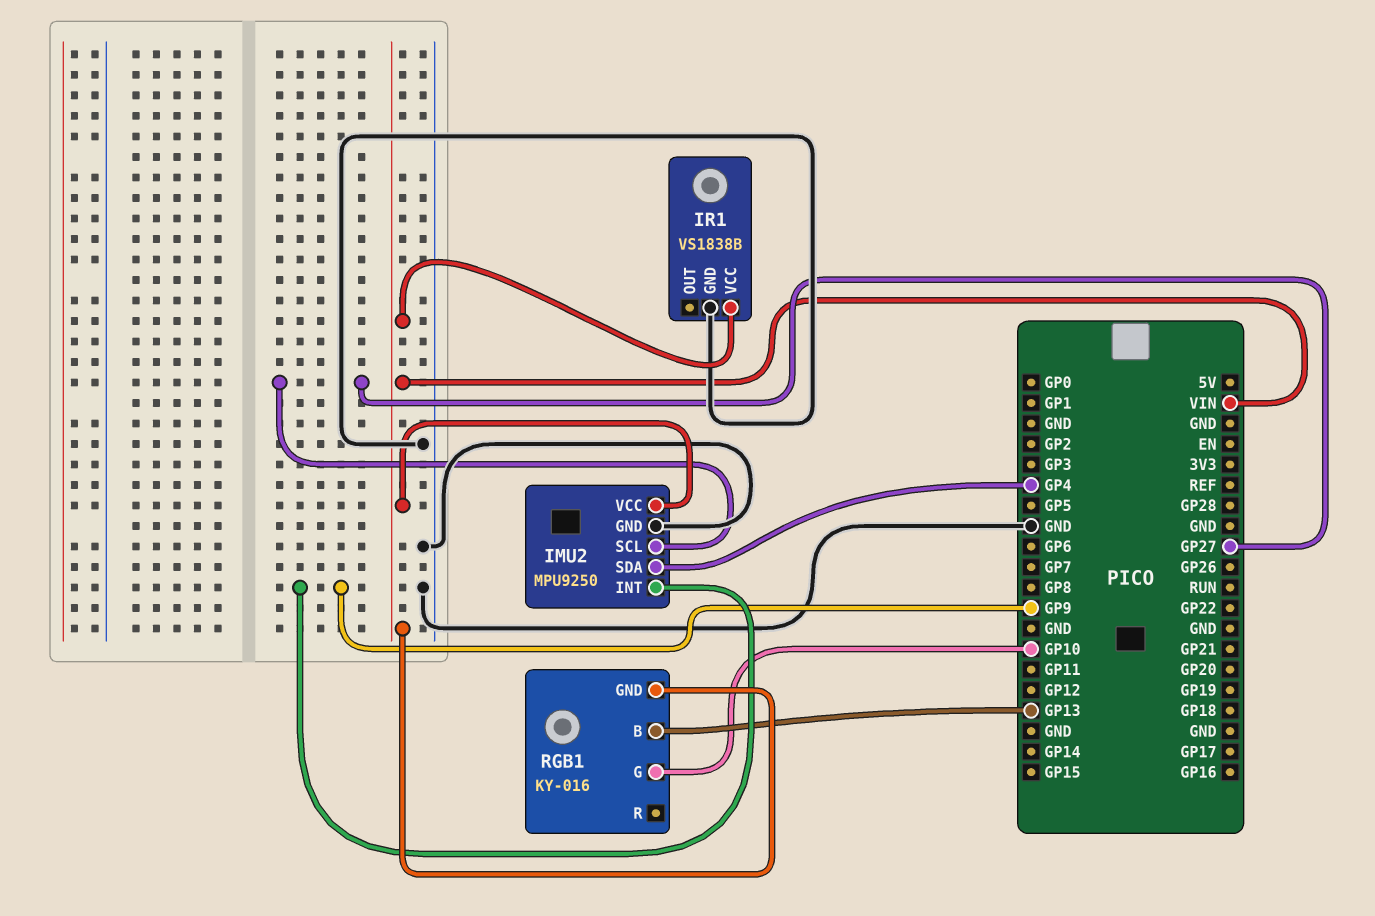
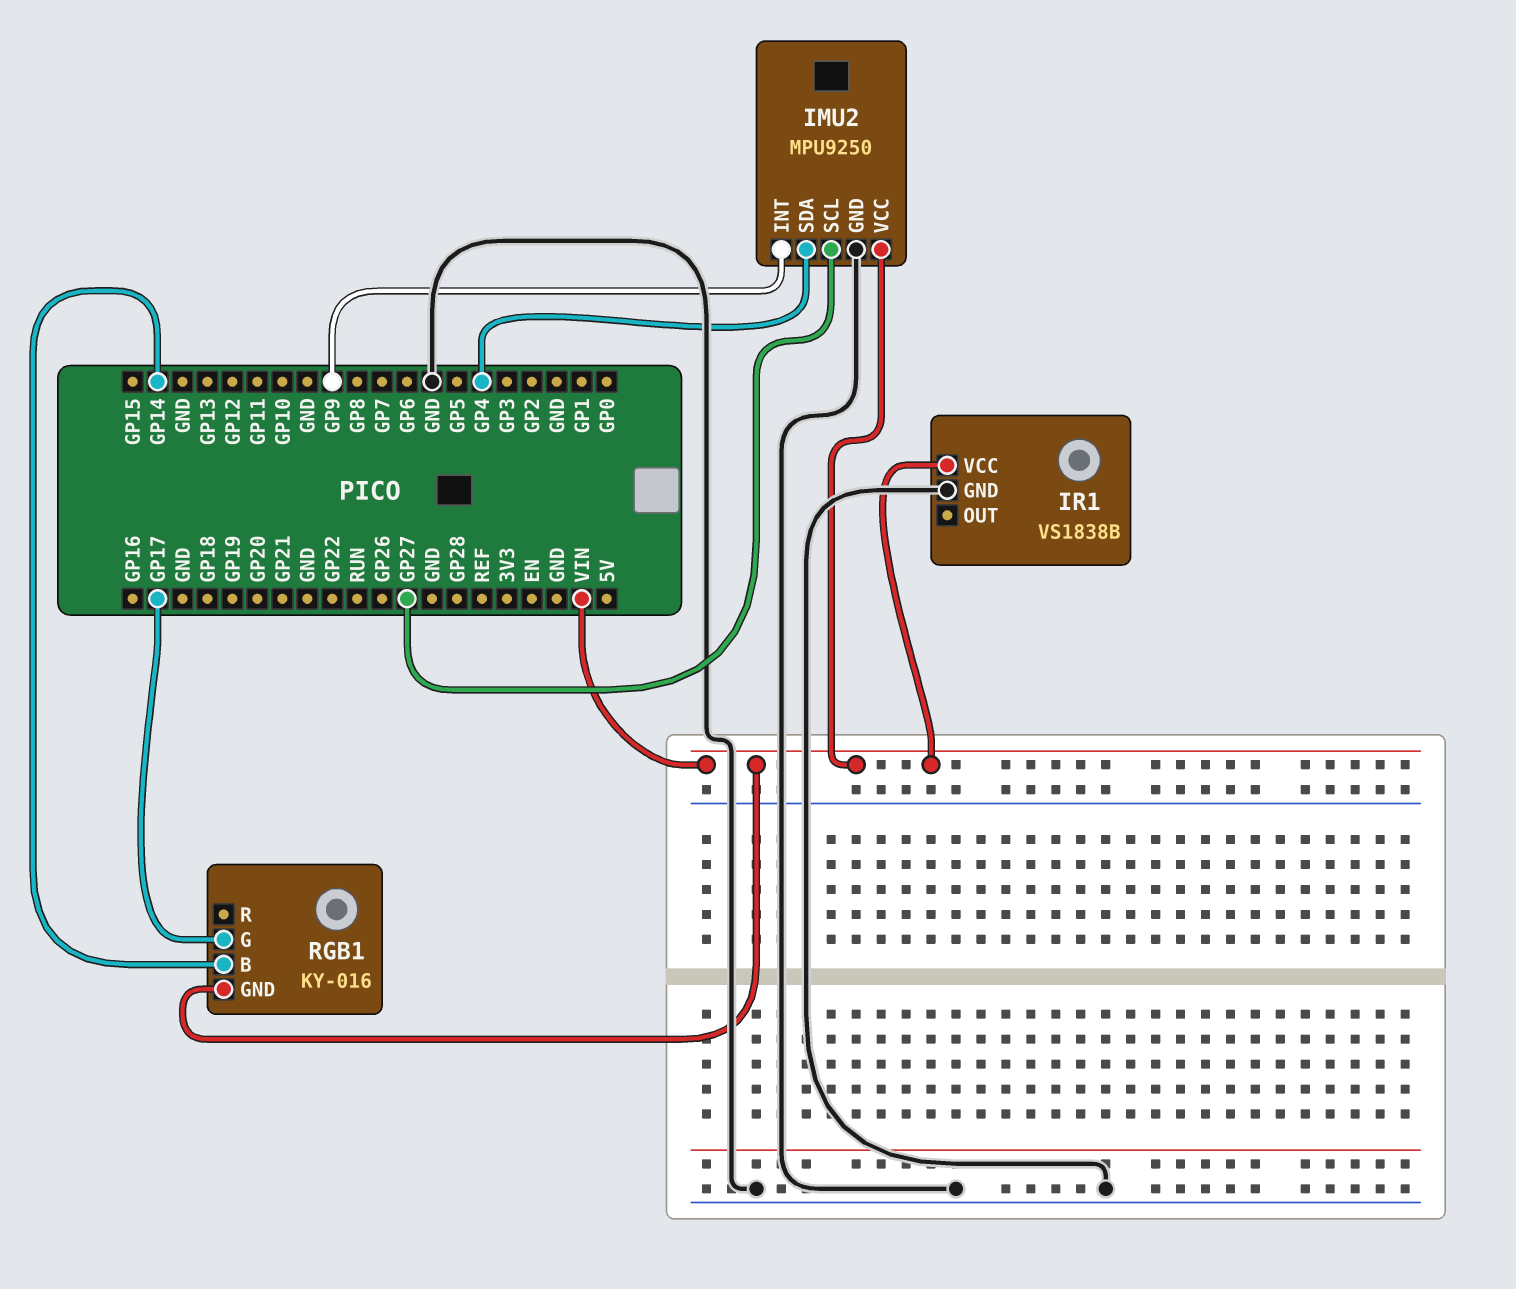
RGB1 pin B: GP13 -> GP14
RGB1 pin G: GP10 -> GP17

